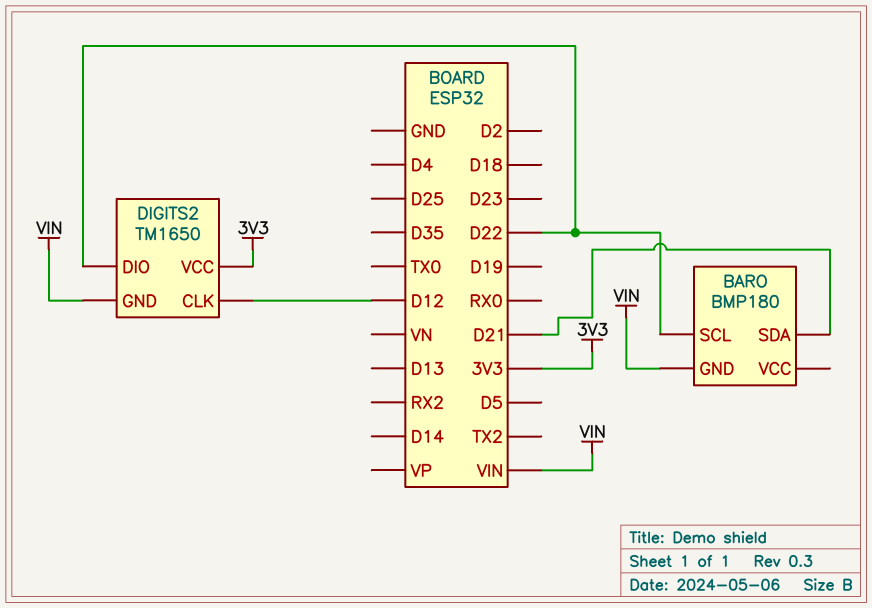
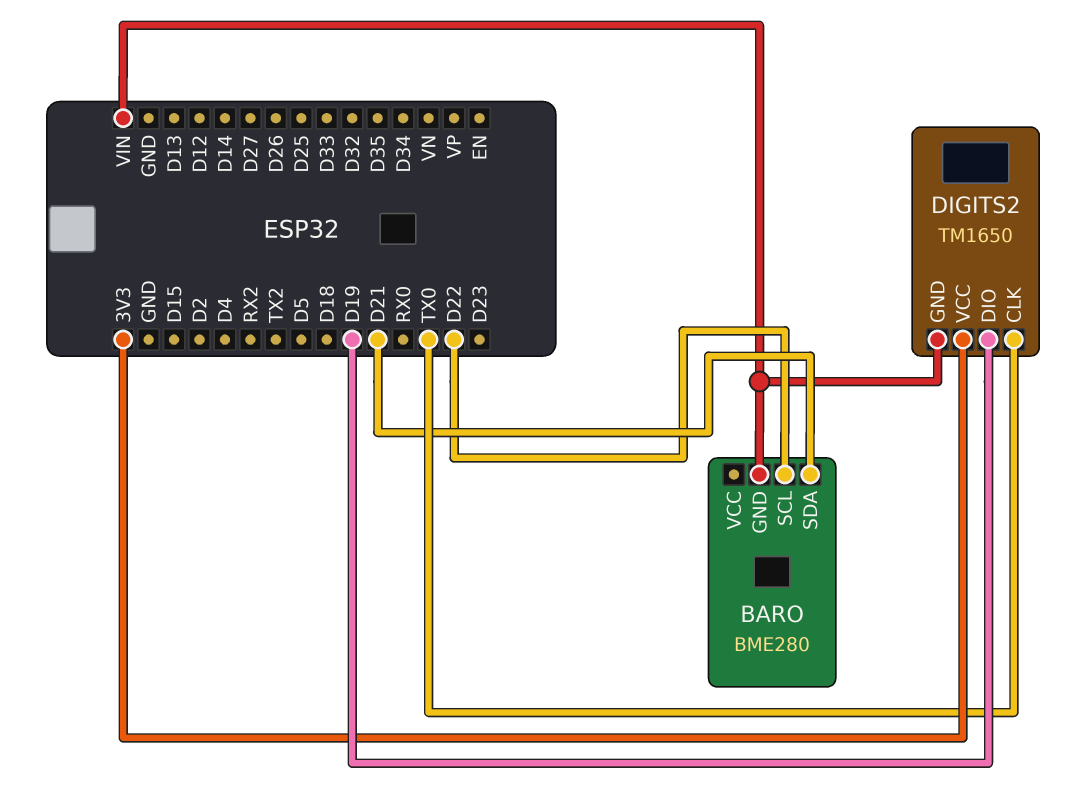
BARO: BMP180 -> BME280
DIGITS2 pin CLK: D12 -> TX0
DIGITS2 pin DIO: D22 -> D19

